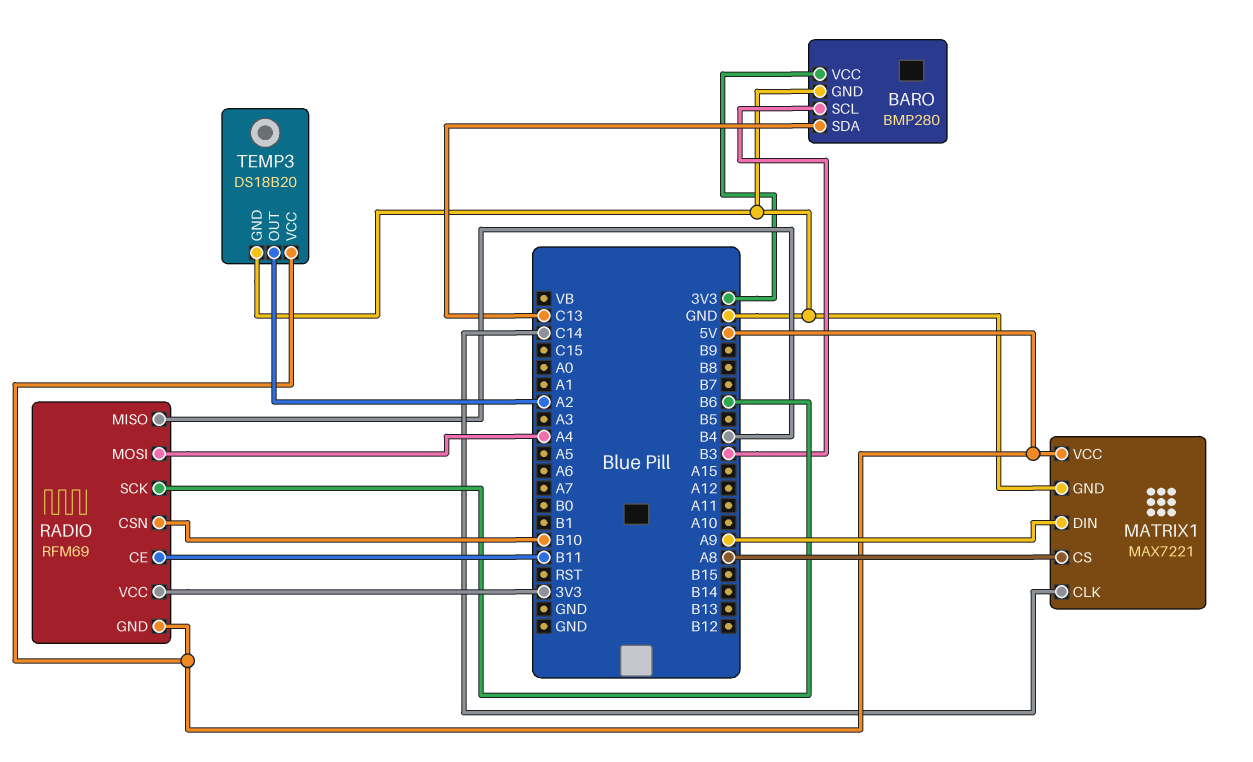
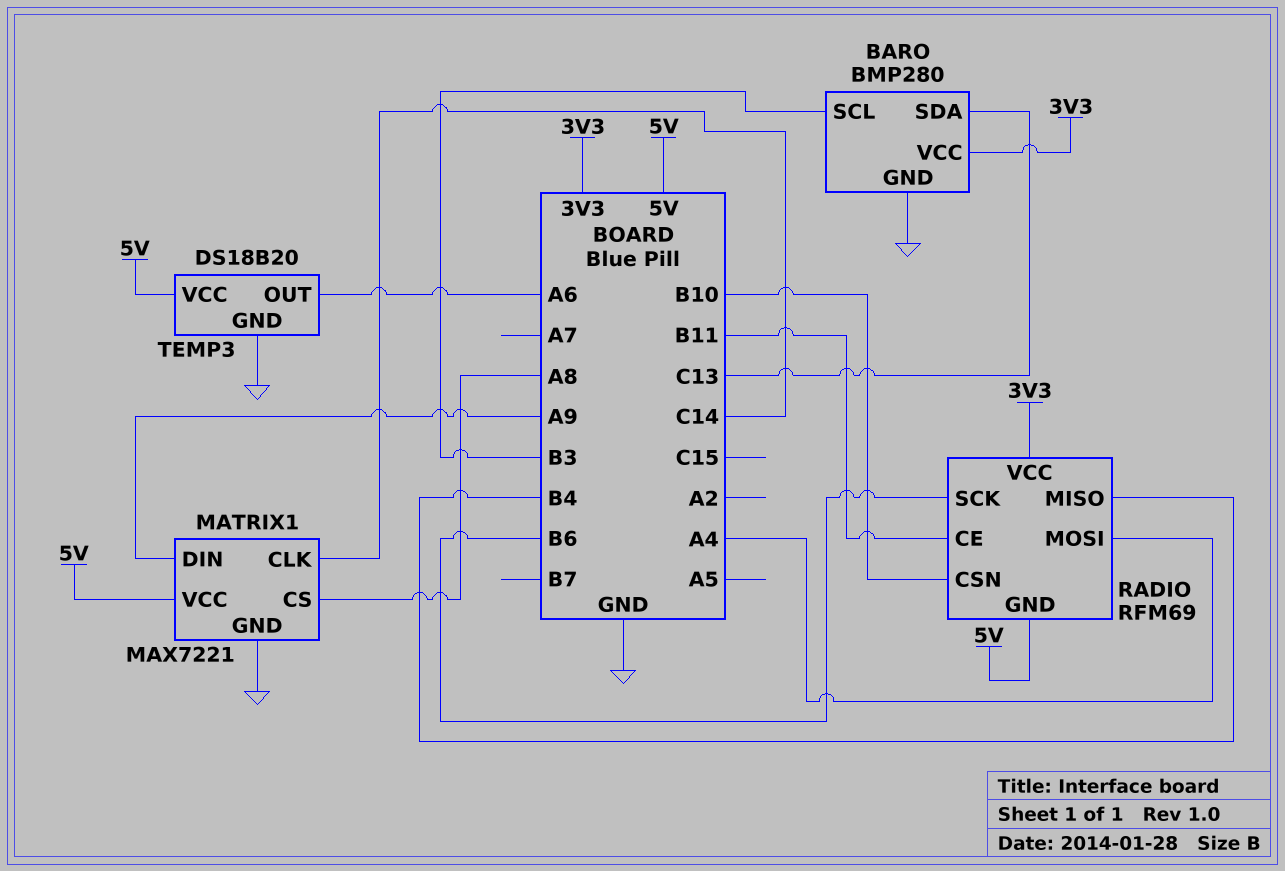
TEMP3 pin OUT: A2 -> A6

